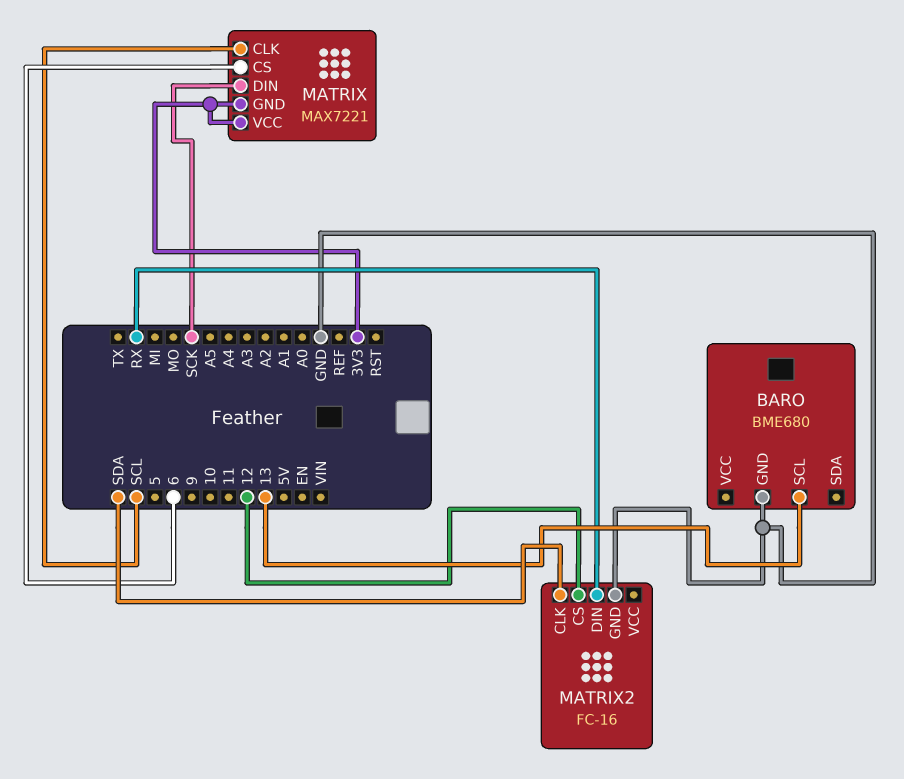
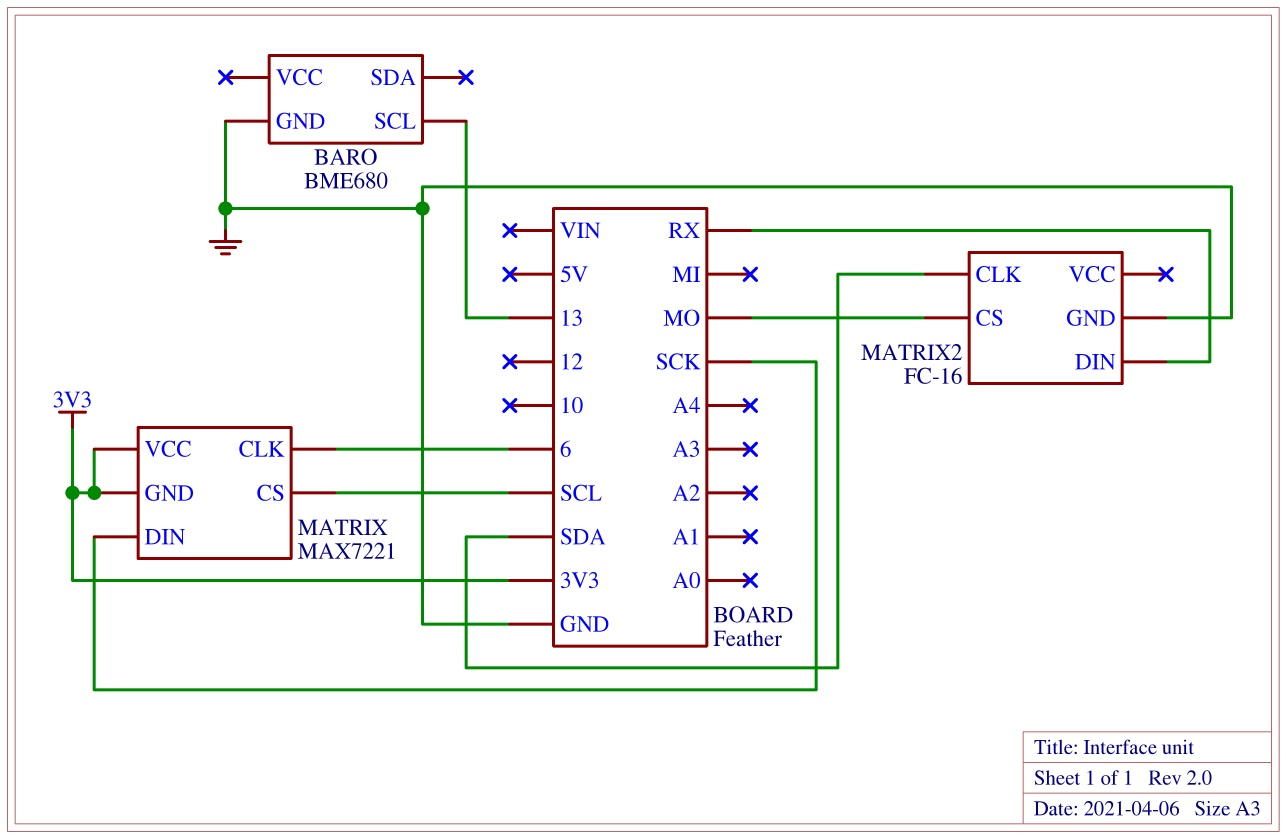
MATRIX pin CLK: SCL -> 6
MATRIX pin CS: 6 -> SCL
MATRIX2 pin CS: 12 -> MO

